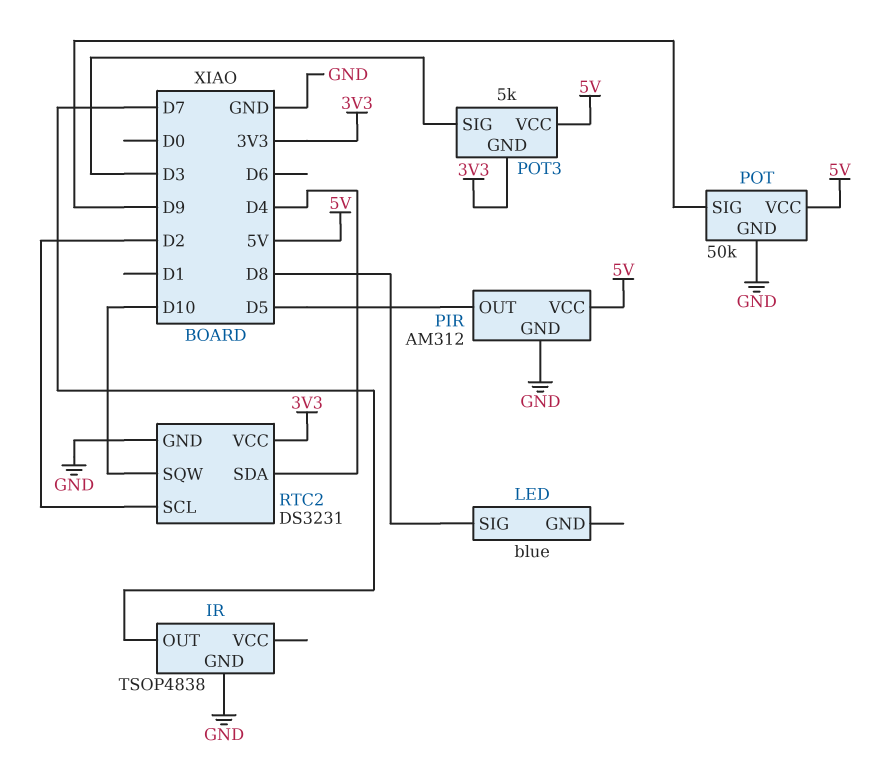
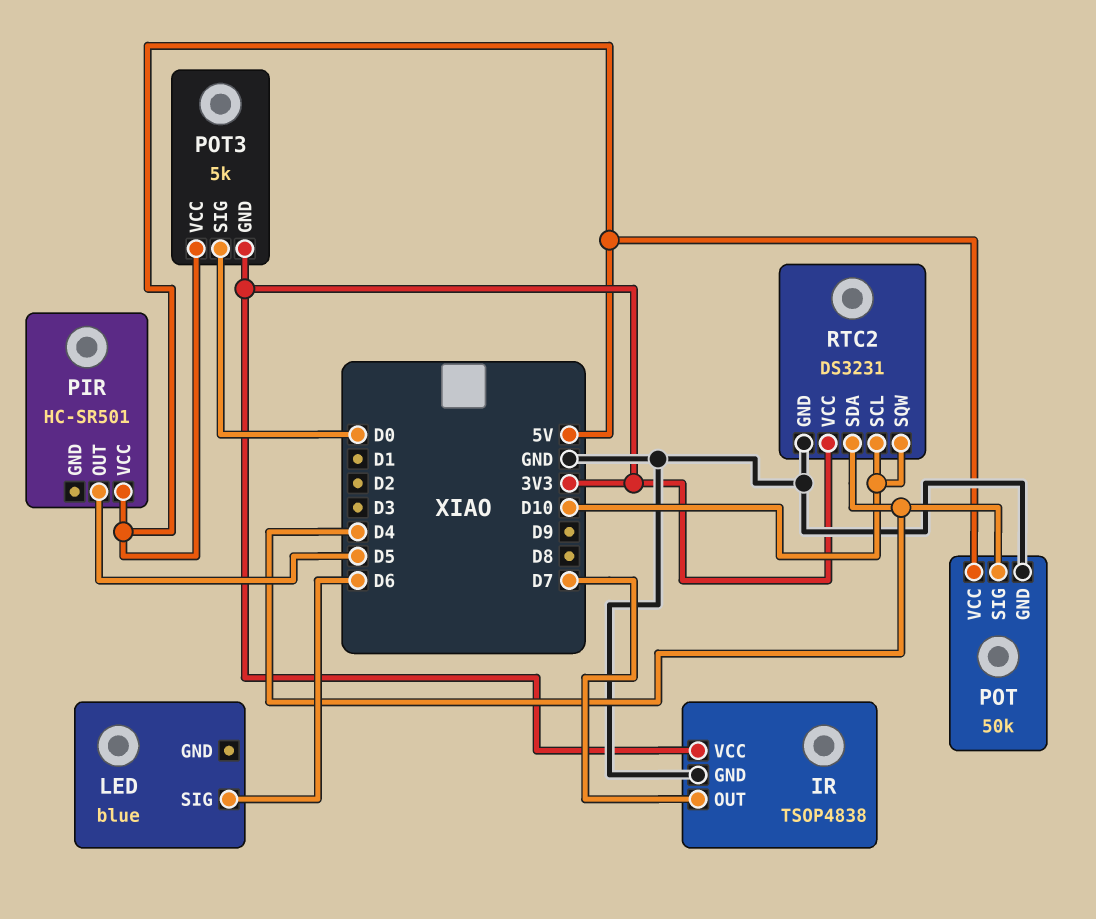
IR pin VCC: none -> 3V3
LED pin SIG: D8 -> D6
PIR: AM312 -> HC-SR501
PIR pin GND: GND -> none
POT pin SIG: D9 -> D4
POT3 pin SIG: D3 -> D0
RTC2 pin SCL: D2 -> D10

